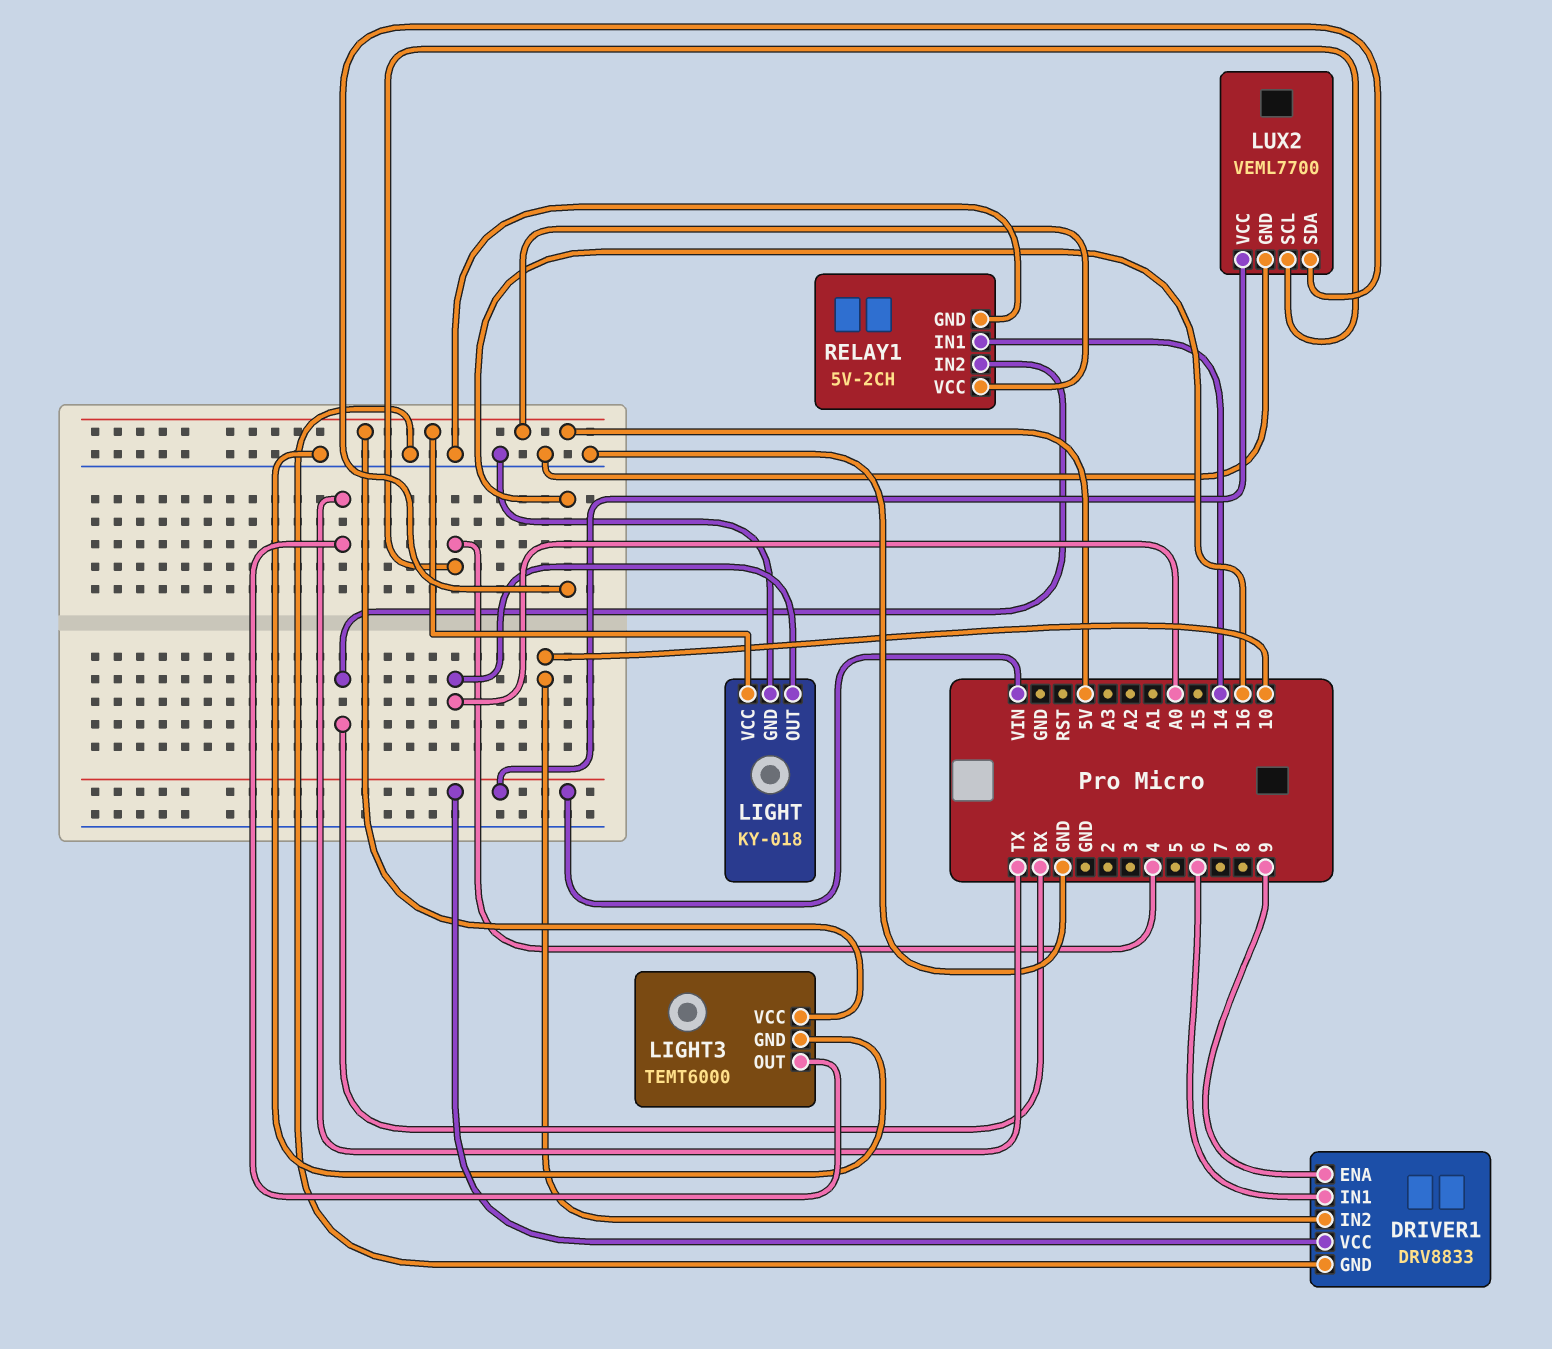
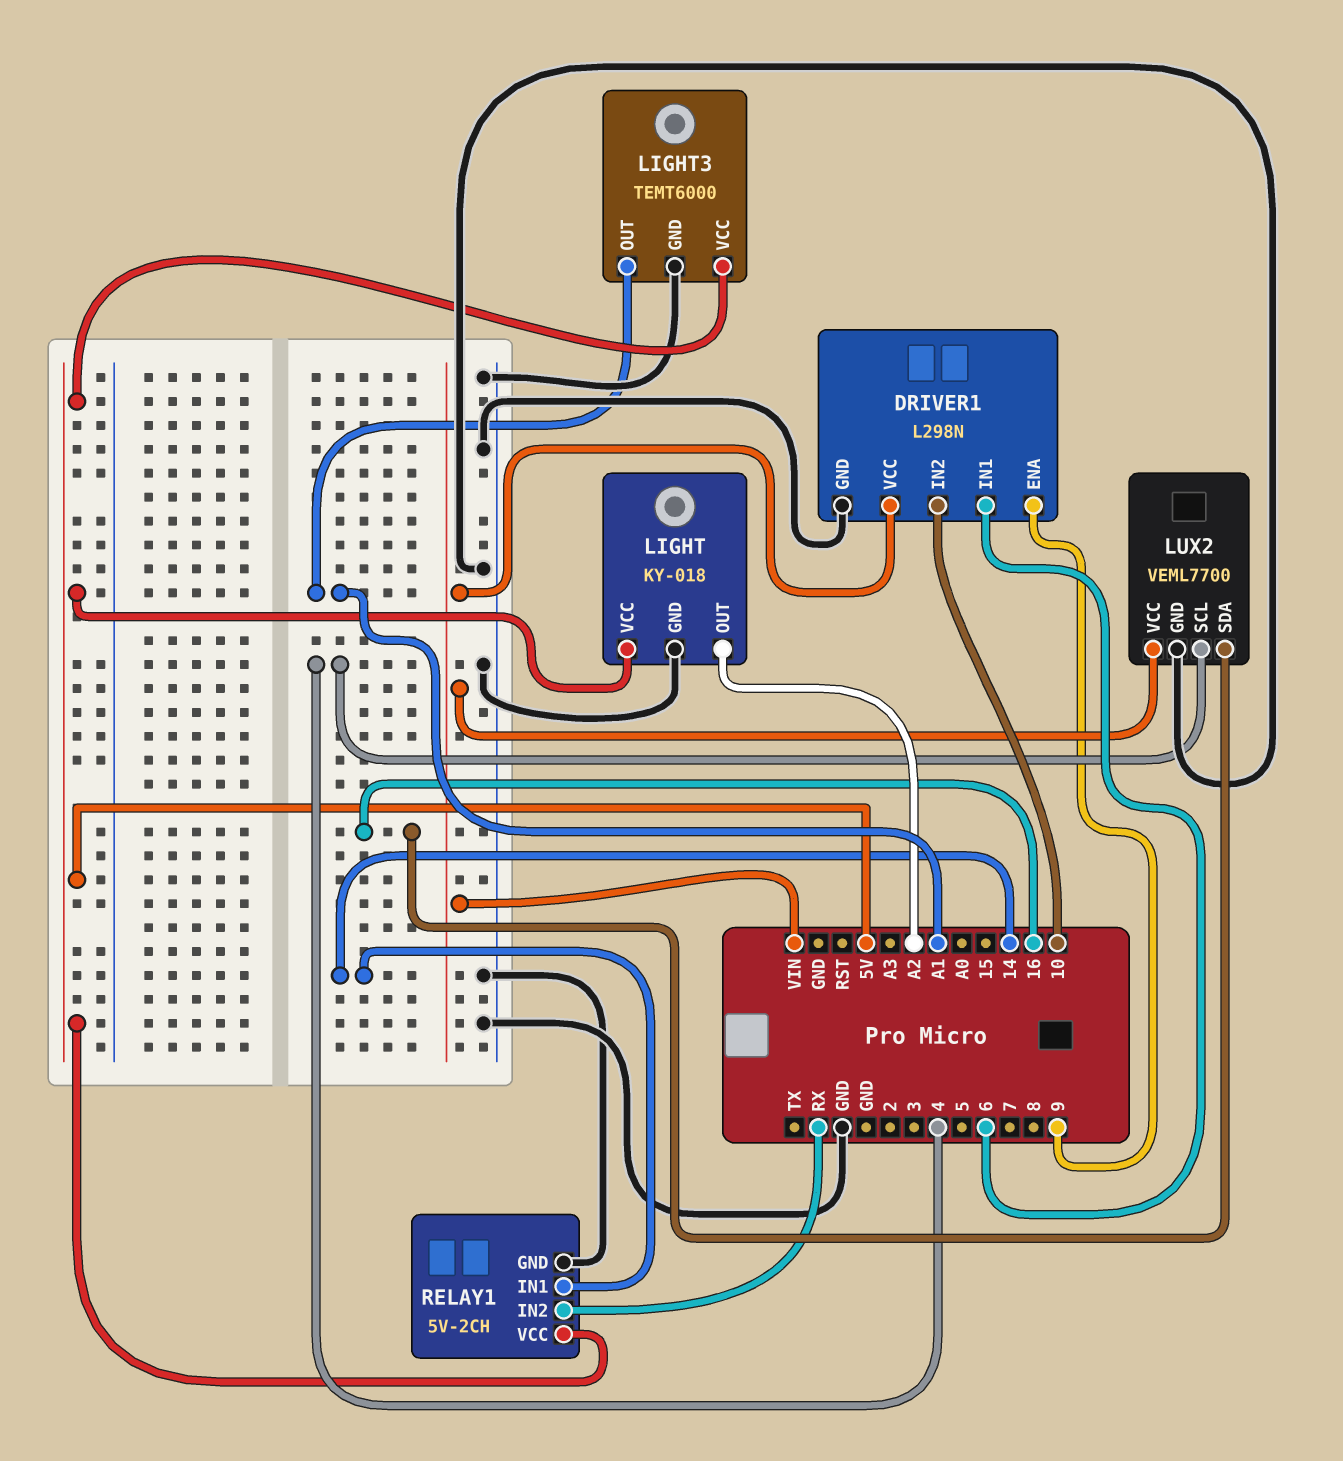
DRIVER1: DRV8833 -> L298N
LIGHT pin OUT: A0 -> A2
LIGHT3 pin OUT: TX -> A1

